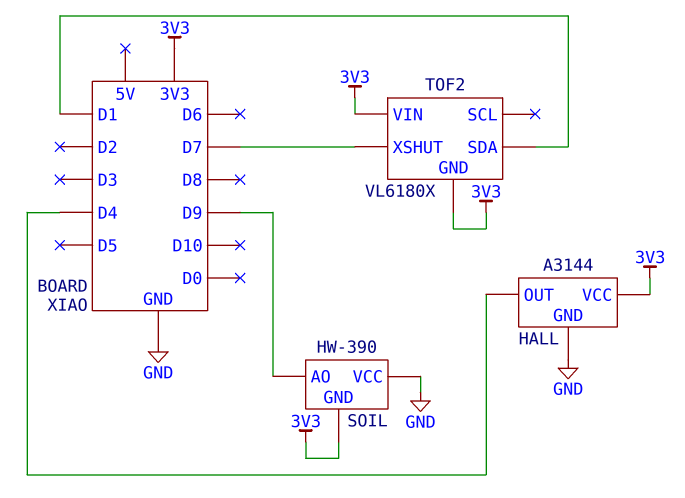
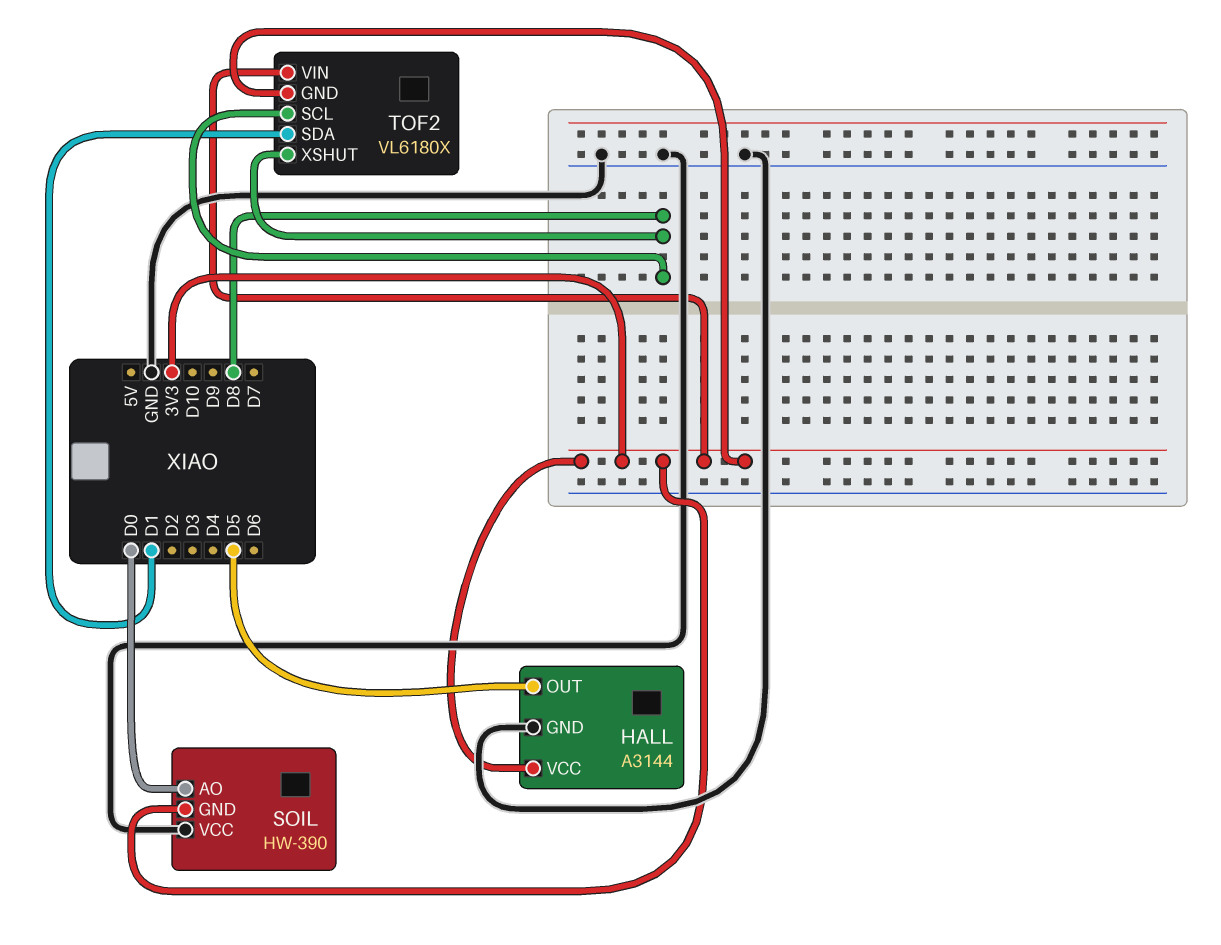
HALL pin OUT: D4 -> D5
SOIL pin AO: D9 -> D0
TOF2 pin SCL: none -> D8
TOF2 pin XSHUT: D7 -> D8

